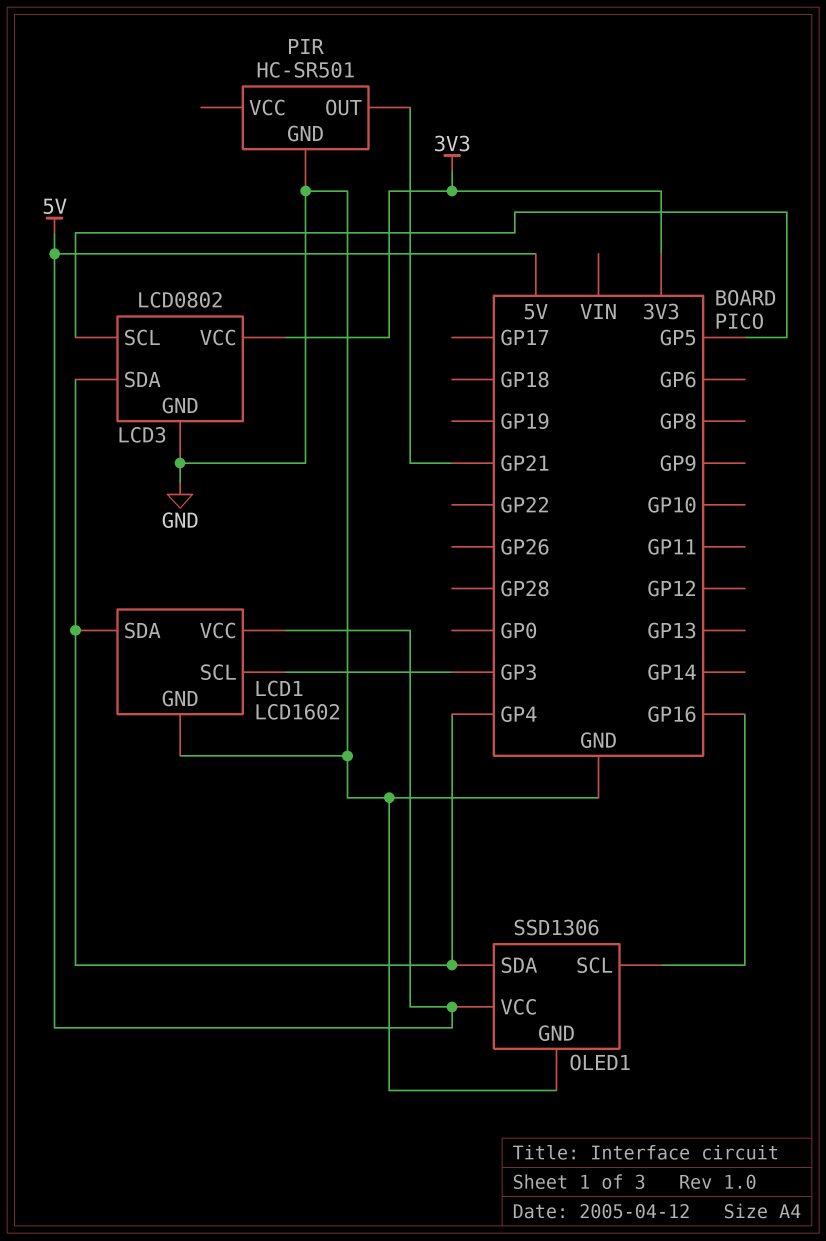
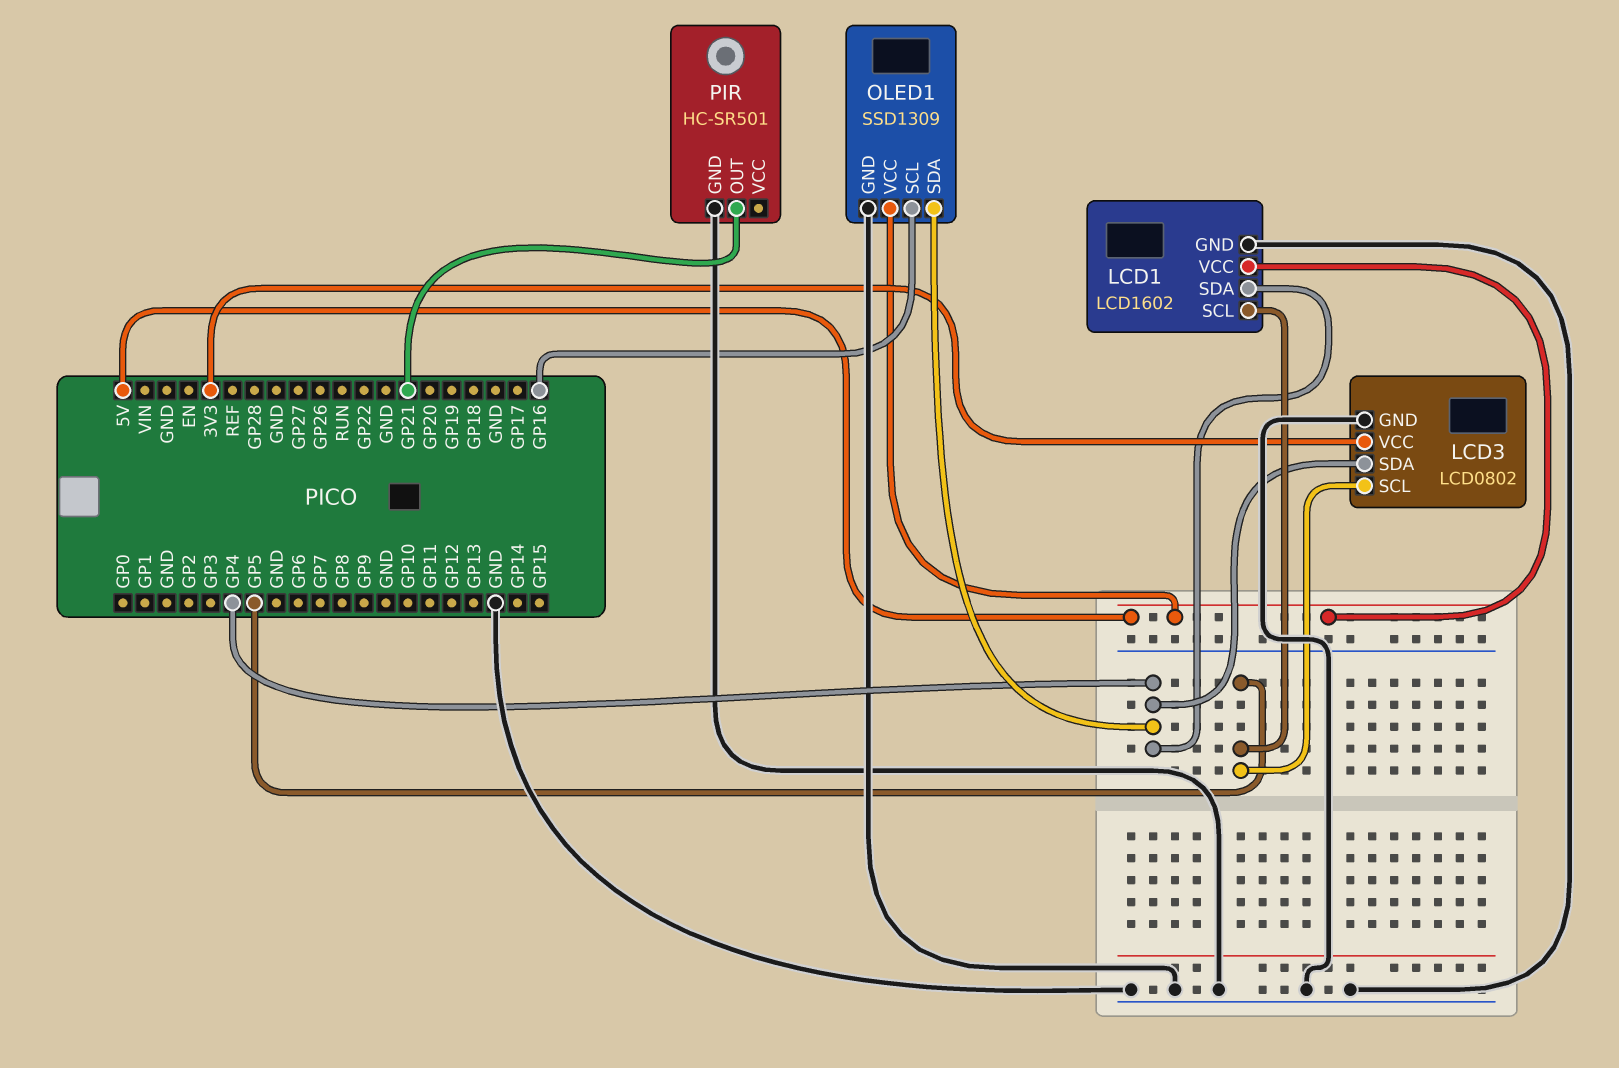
LCD1 pin SCL: GP3 -> GP5
OLED1: SSD1306 -> SSD1309

